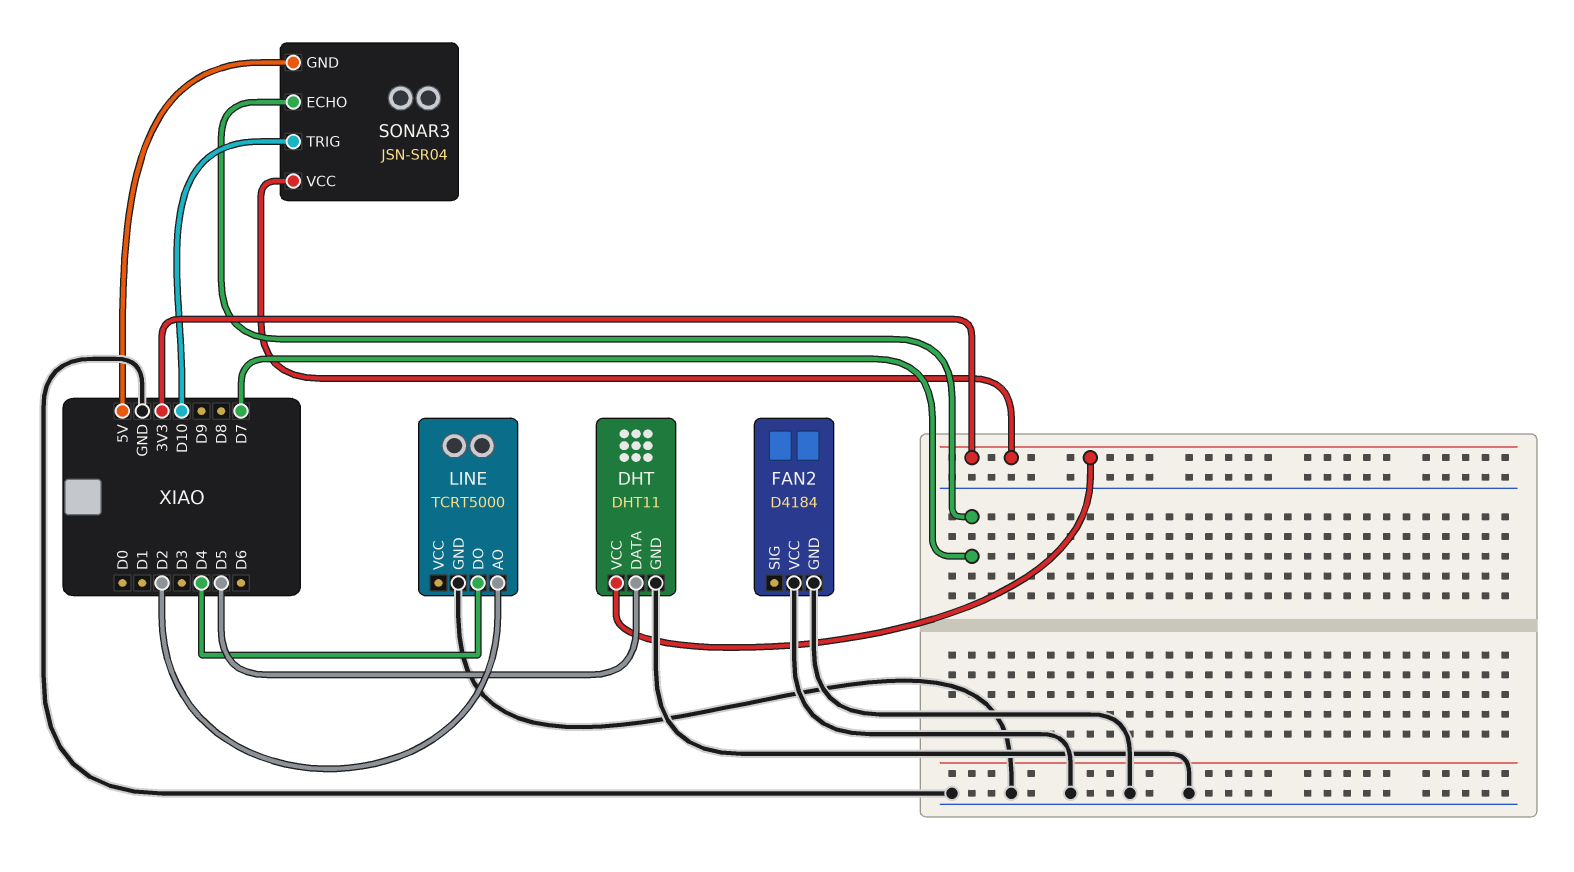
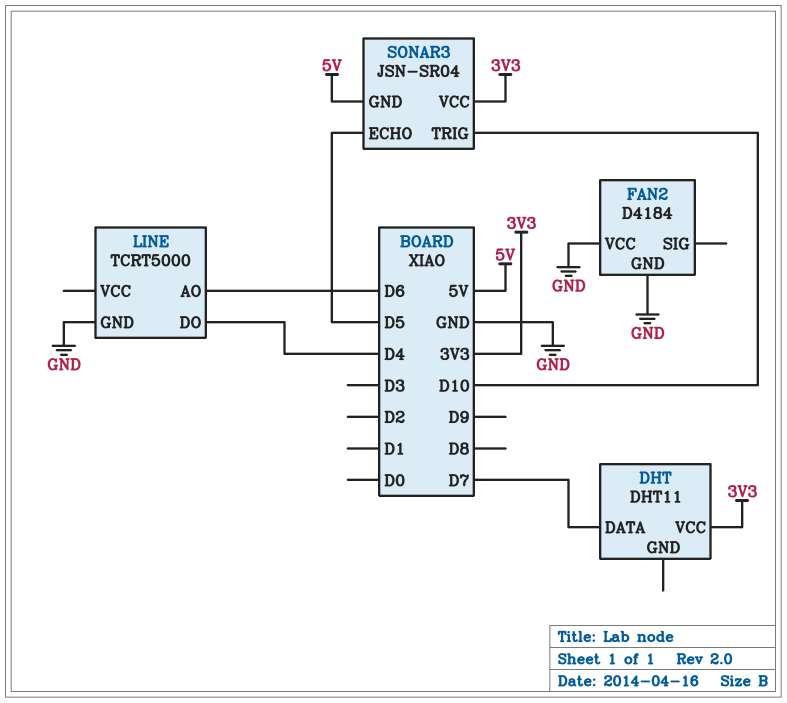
DHT pin DATA: D5 -> D7
DHT pin GND: GND -> none
LINE pin AO: D2 -> D6
SONAR3 pin ECHO: D7 -> D5

